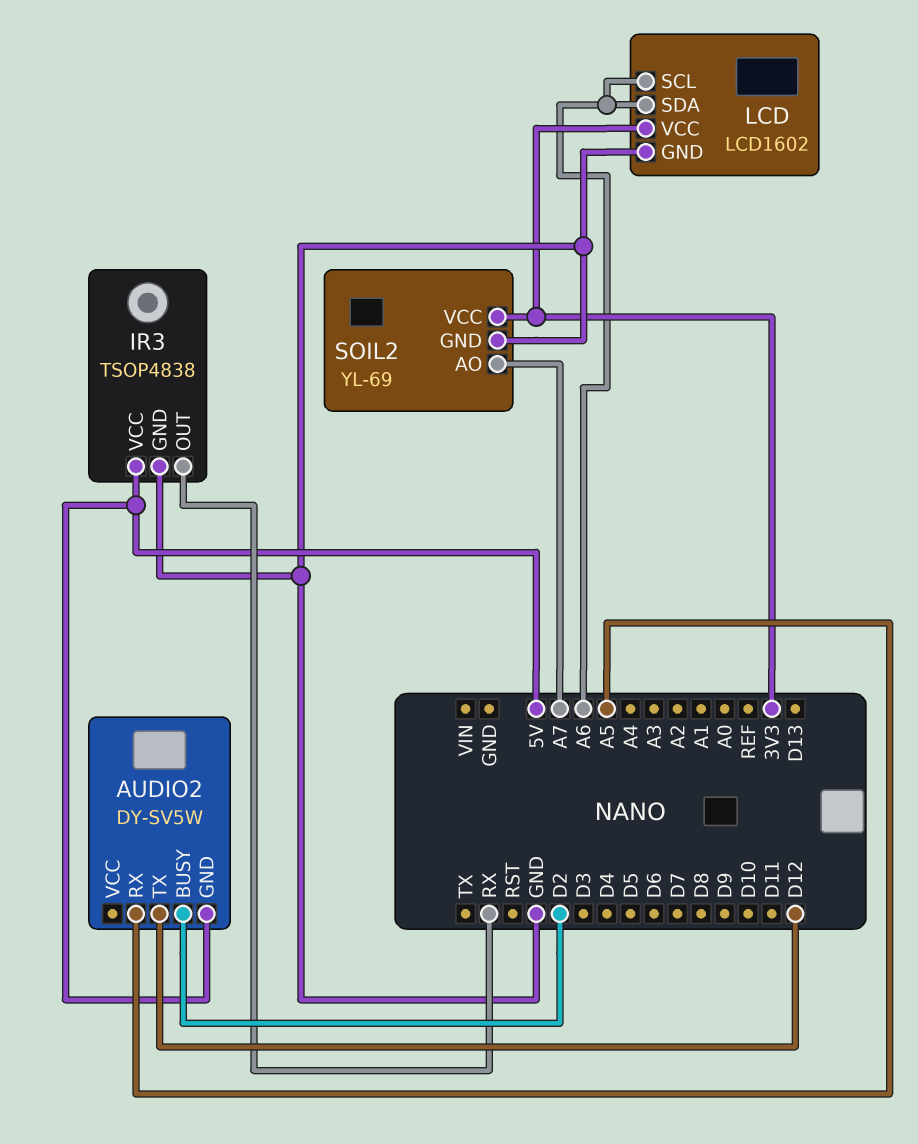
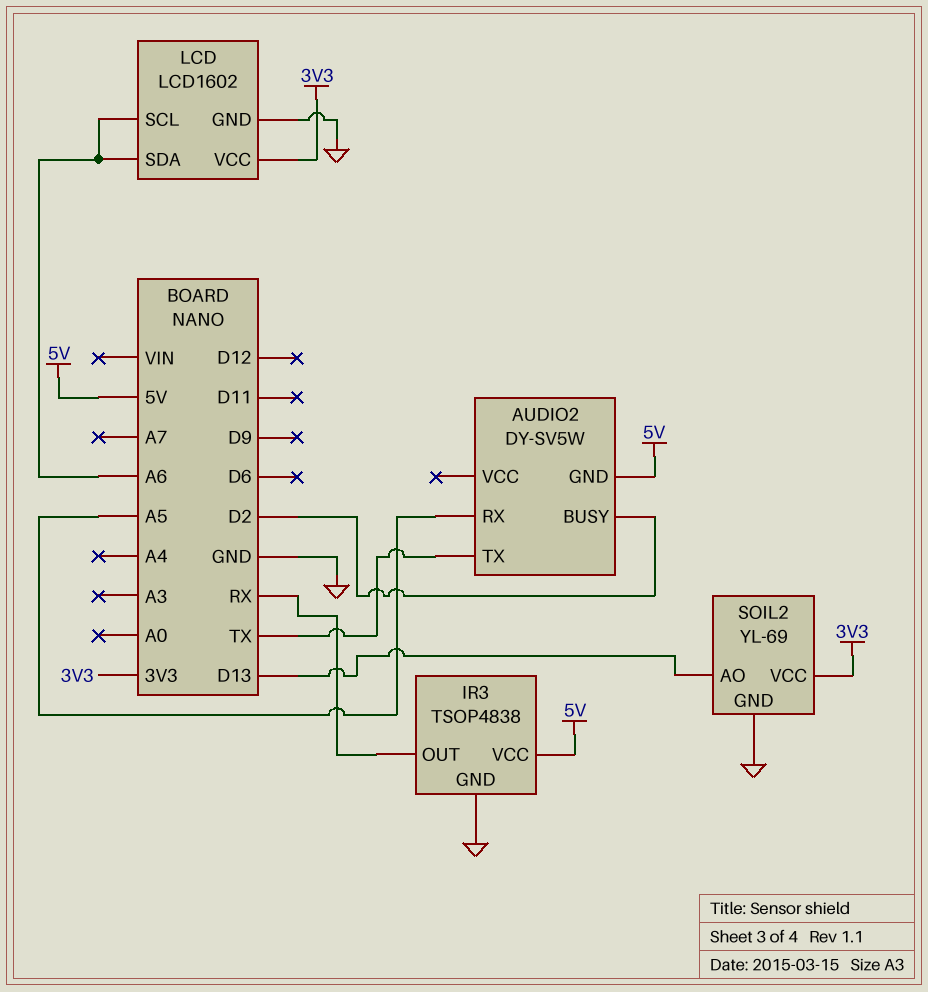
AUDIO2 pin TX: D12 -> TX
SOIL2 pin AO: A7 -> D13

